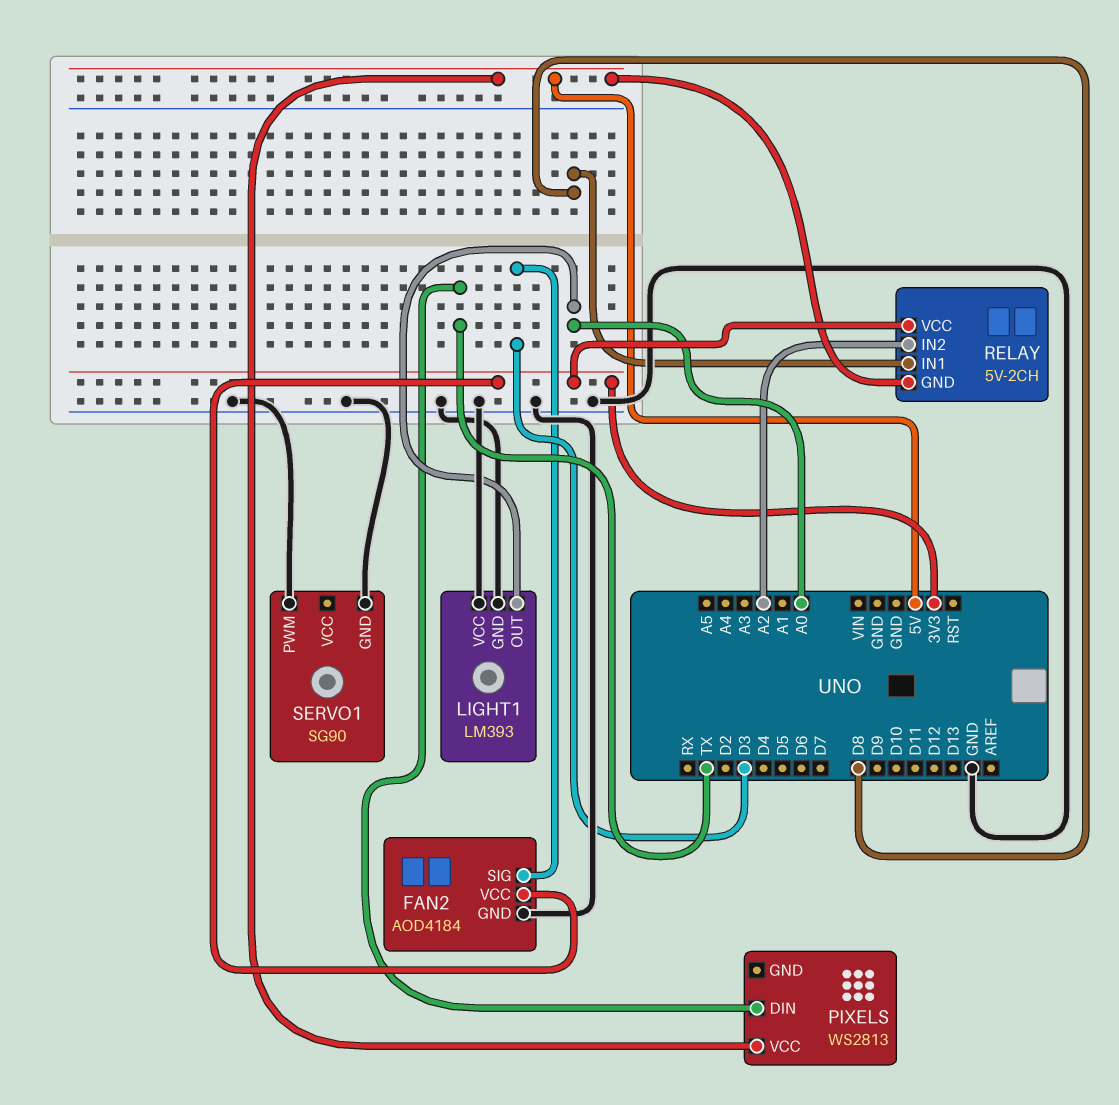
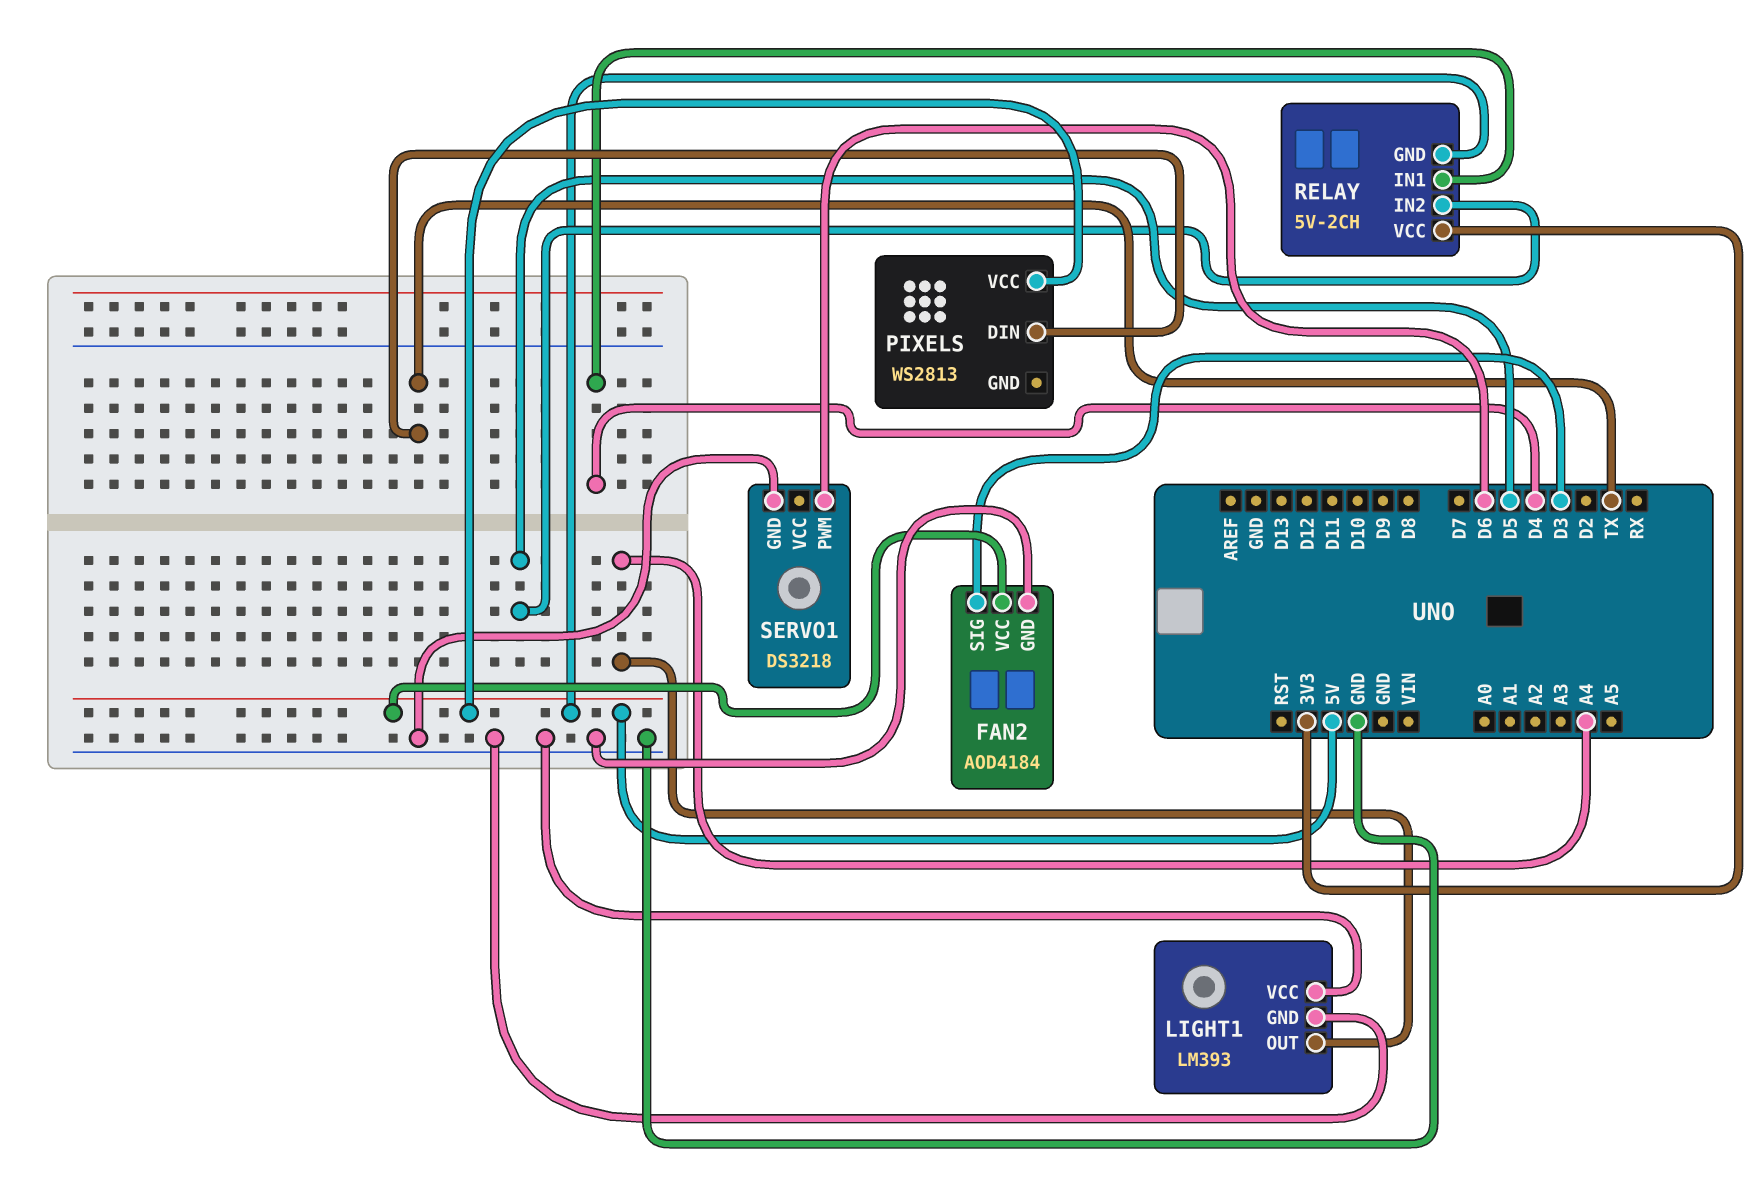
FAN2 pin VCC: 3V3 -> 5V
LIGHT1 pin OUT: A0 -> A4
RELAY pin IN1: D8 -> D4
RELAY pin IN2: A2 -> D5
SERVO1: SG90 -> DS3218
SERVO1 pin PWM: GND -> D6

